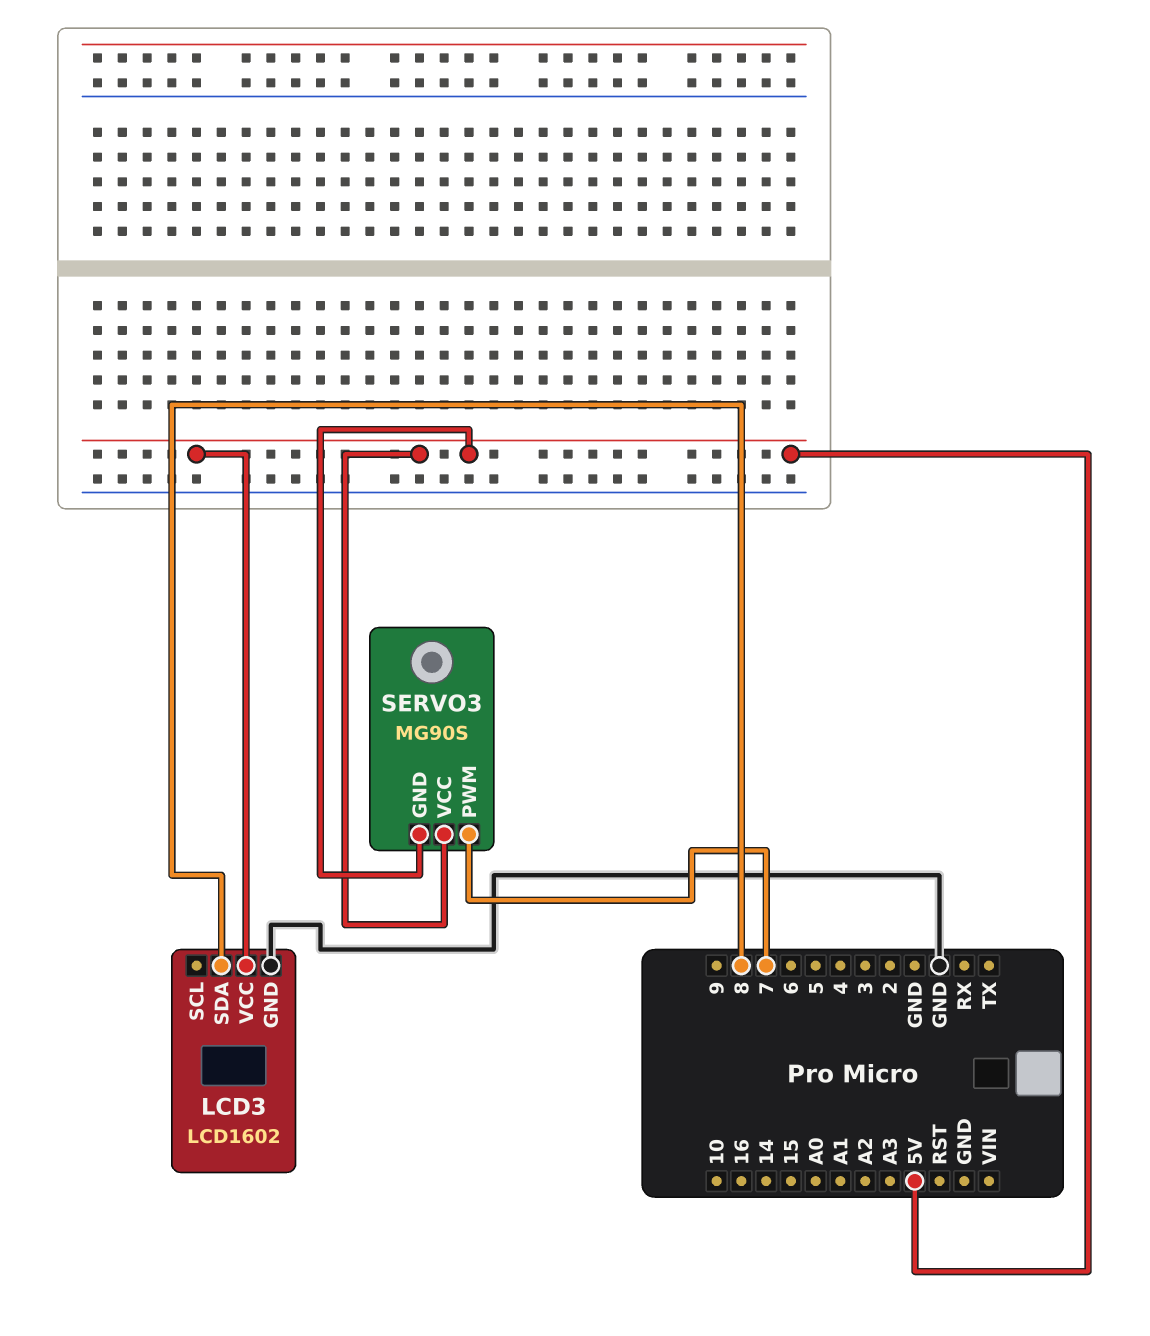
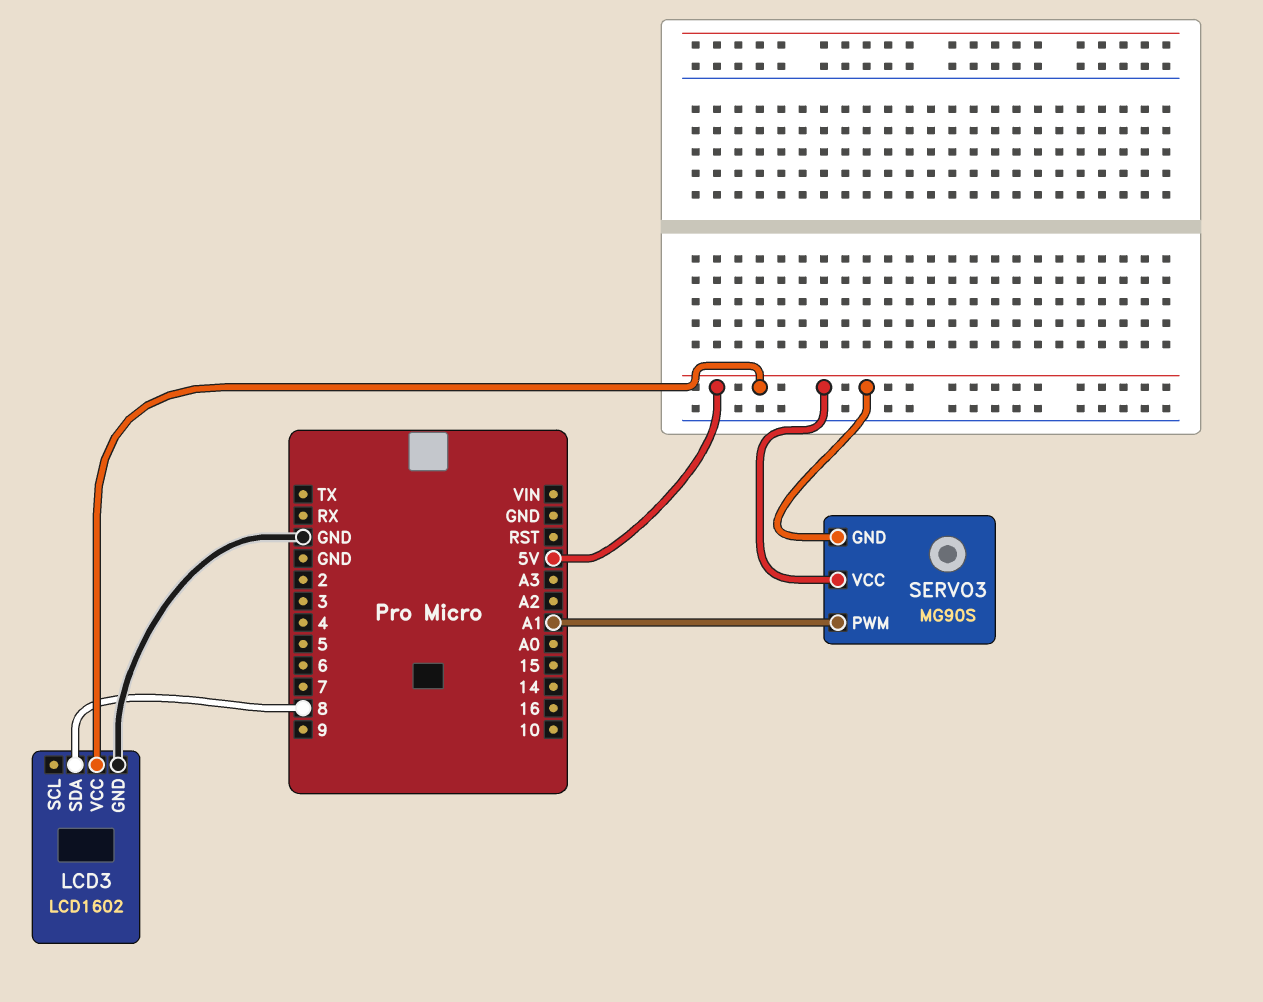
SERVO3 pin PWM: 7 -> A1

